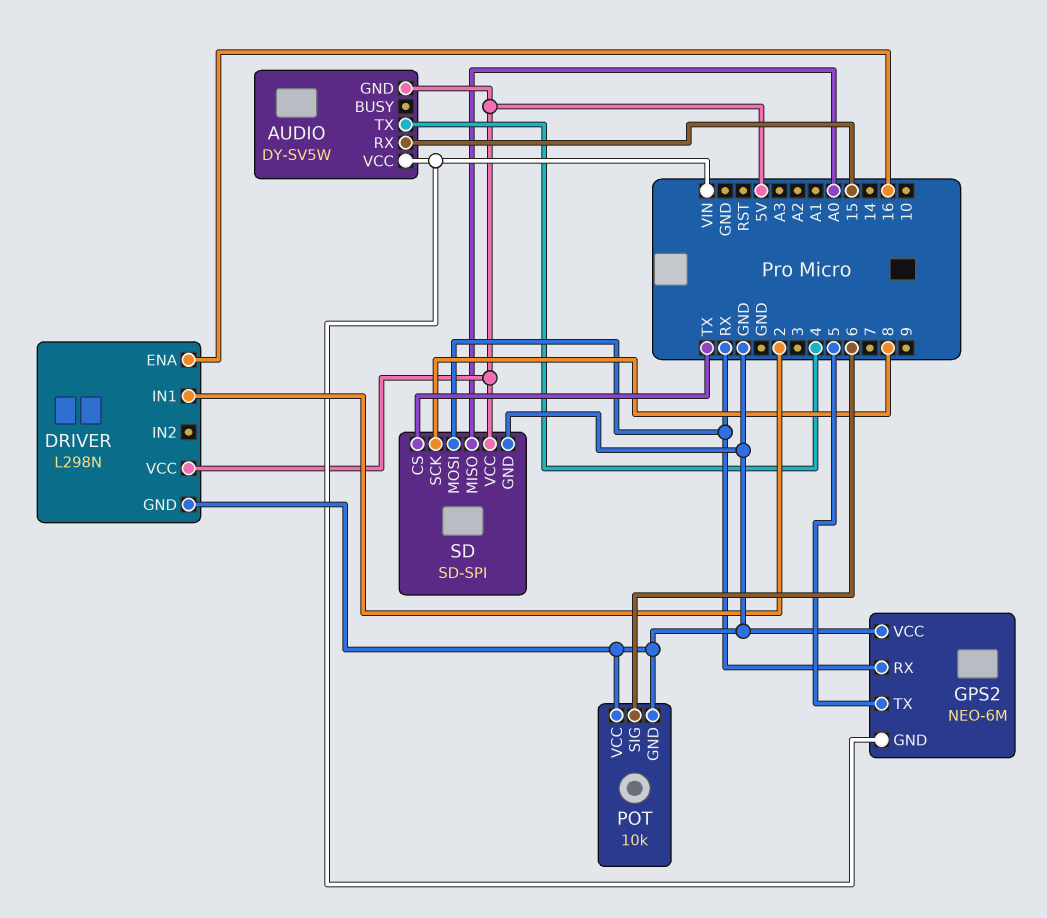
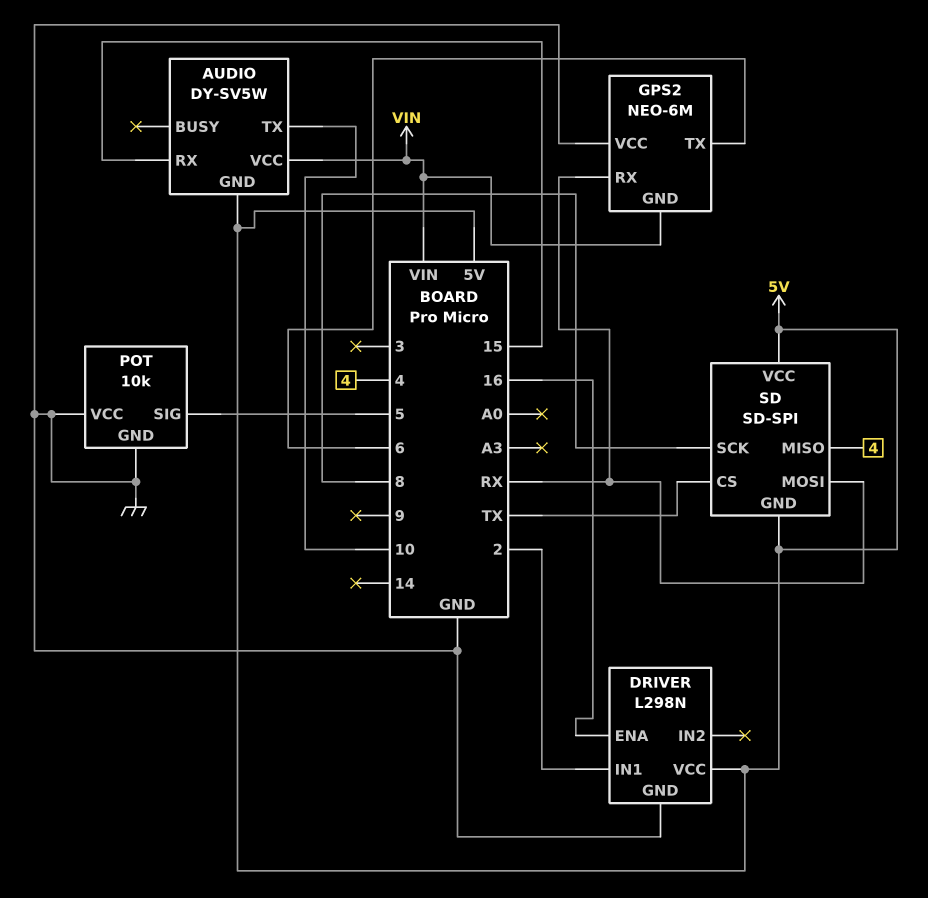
AUDIO pin TX: 4 -> 10
GPS2 pin TX: 5 -> 6
POT pin SIG: 6 -> 5
SD pin GND: GND -> 5V
SD pin MISO: A0 -> 4

